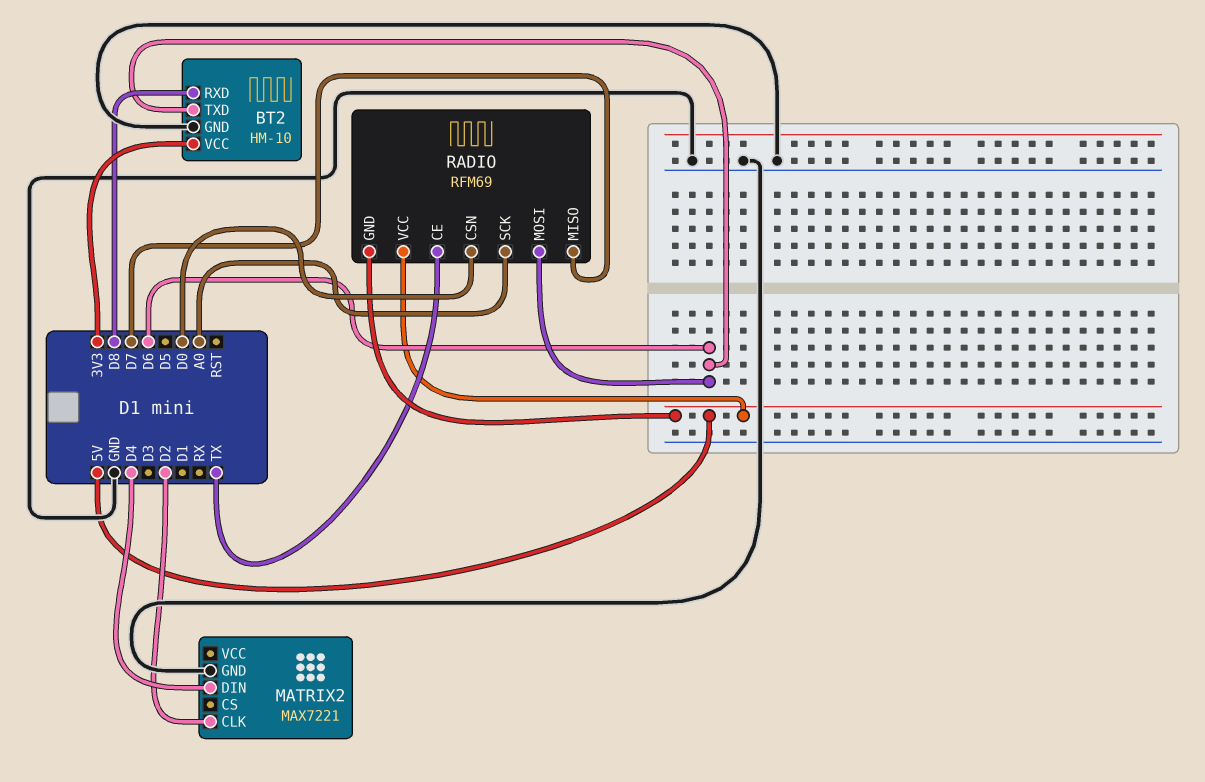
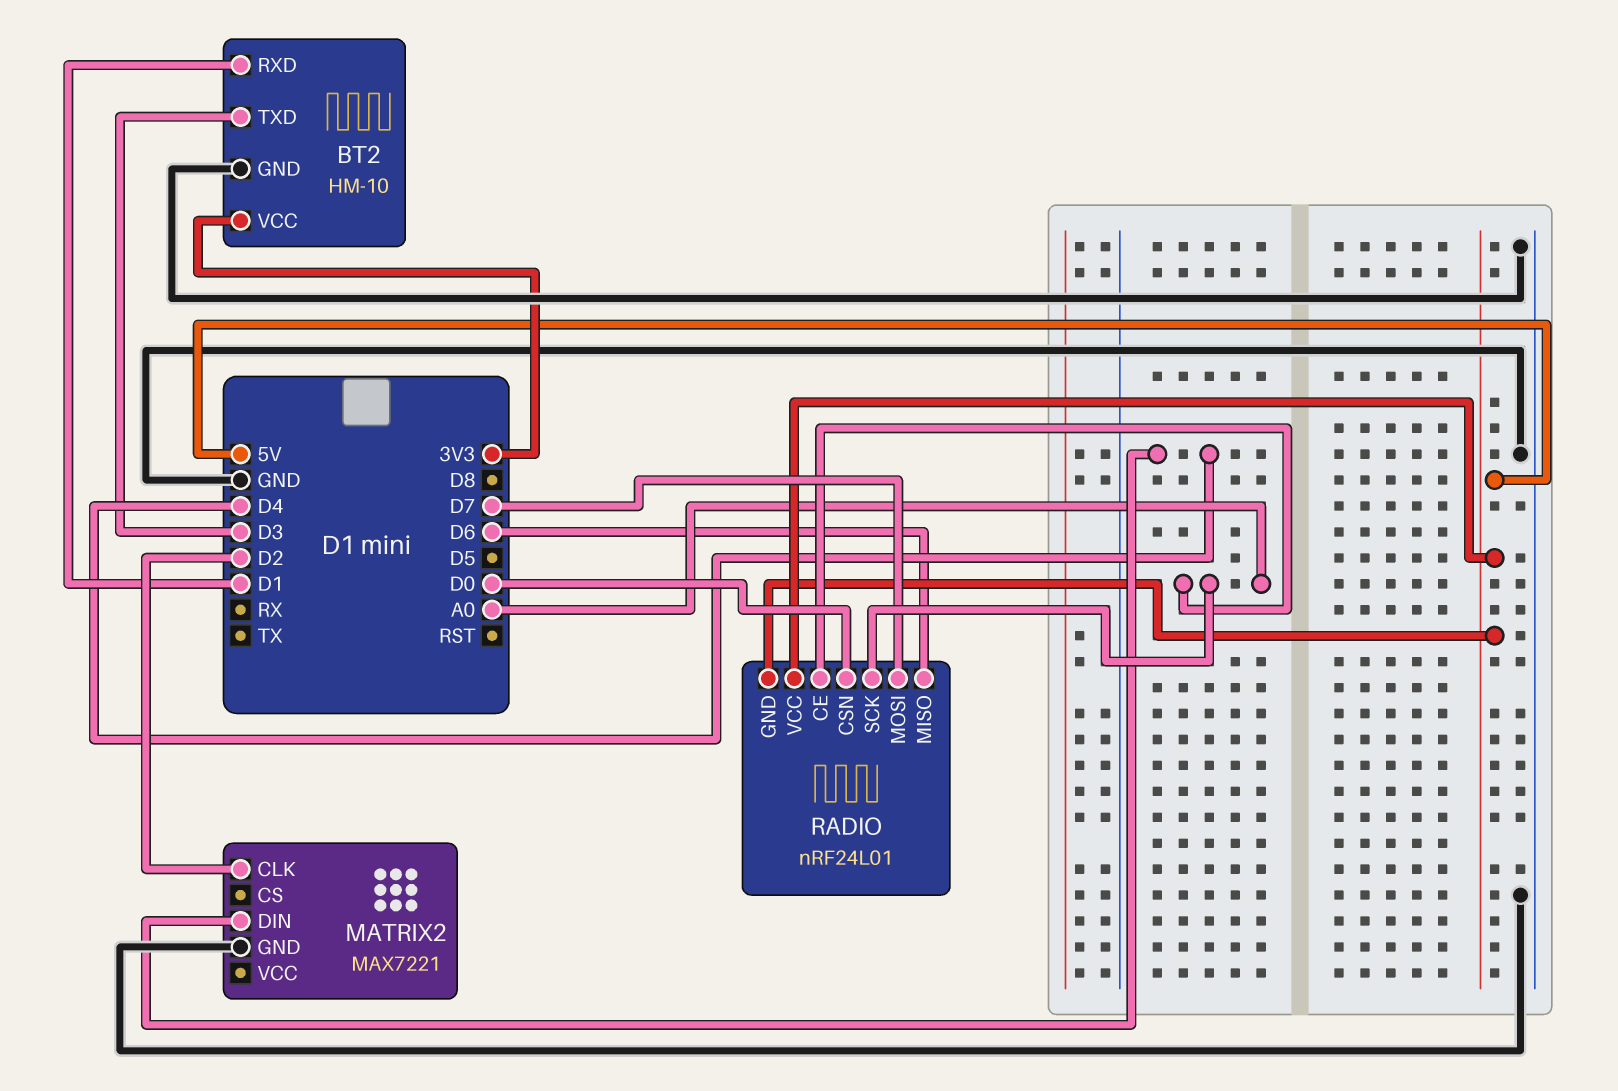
BT2 pin RXD: D8 -> D1
BT2 pin TXD: D6 -> D3
RADIO: RFM69 -> nRF24L01
RADIO pin CE: TX -> A0
RADIO pin MISO: D7 -> D6
RADIO pin MOSI: D6 -> D7

